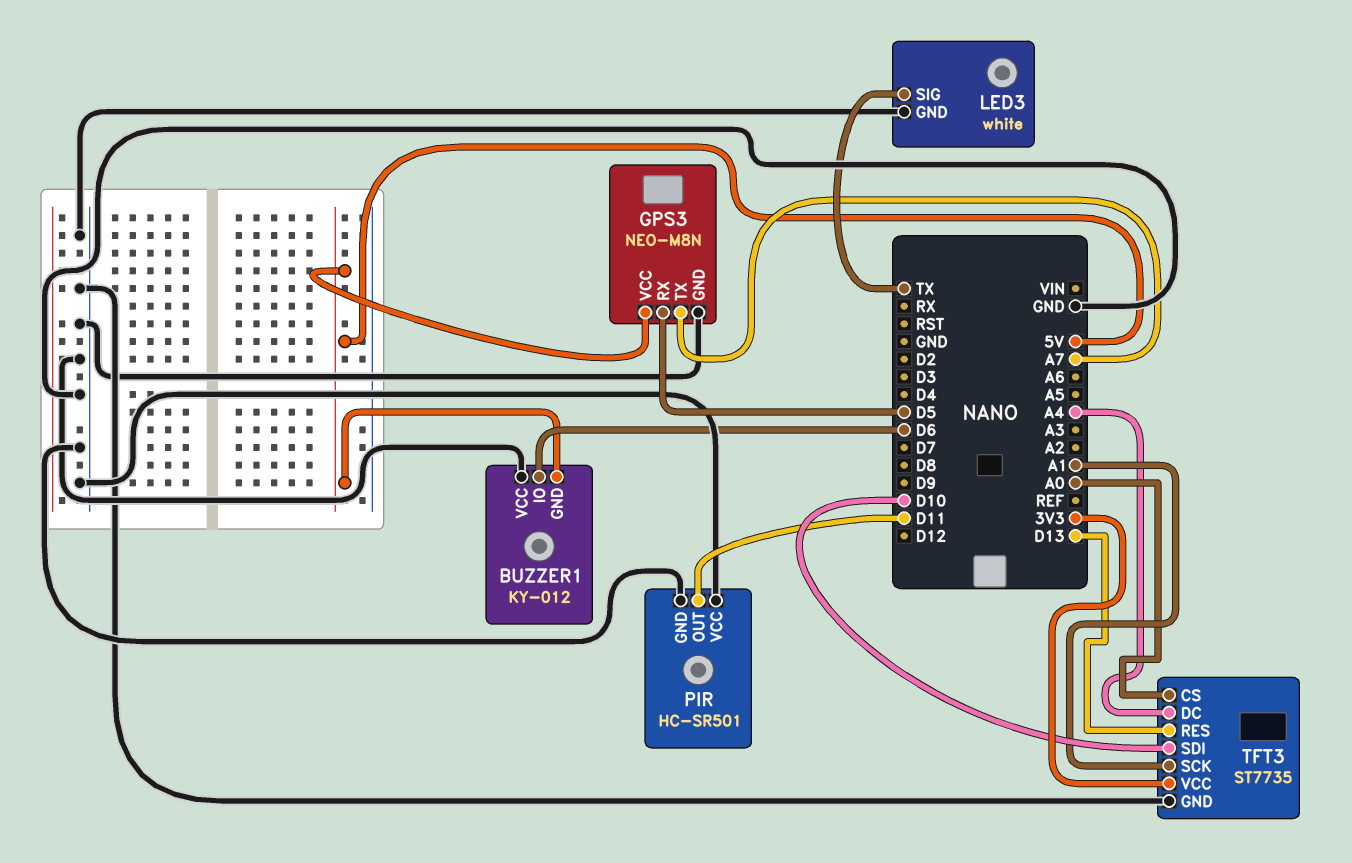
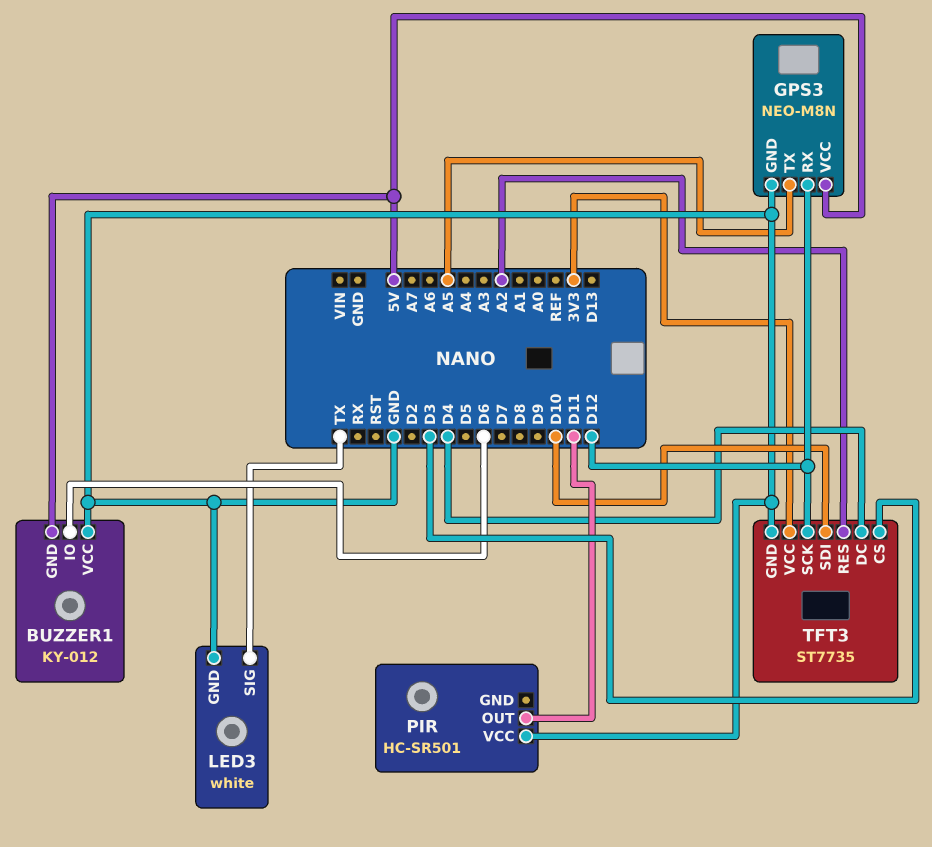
GPS3 pin RX: D5 -> D12
GPS3 pin TX: A7 -> A5
PIR pin GND: GND -> none
TFT3 pin CS: A0 -> D3
TFT3 pin DC: A4 -> D4
TFT3 pin RES: D13 -> A2
TFT3 pin SCK: A1 -> D12

